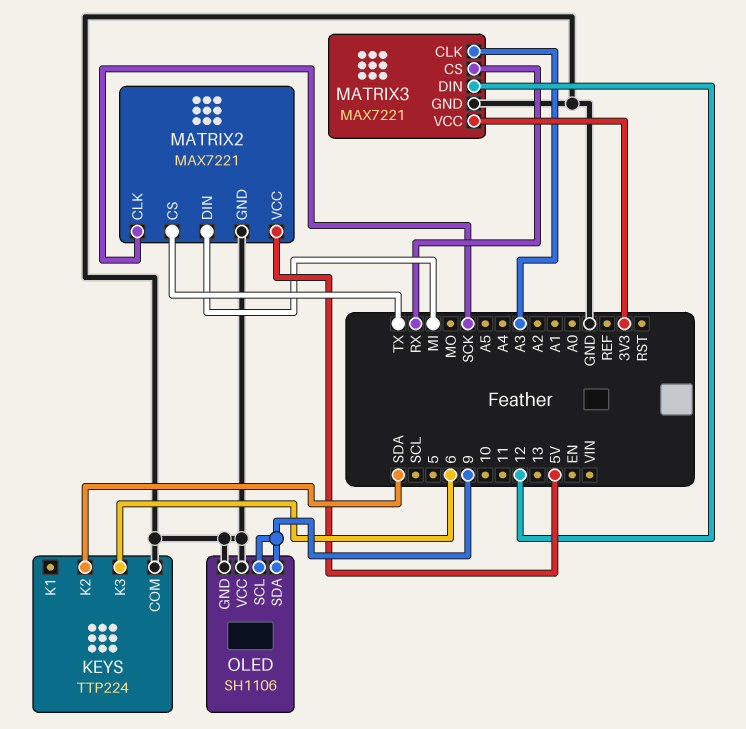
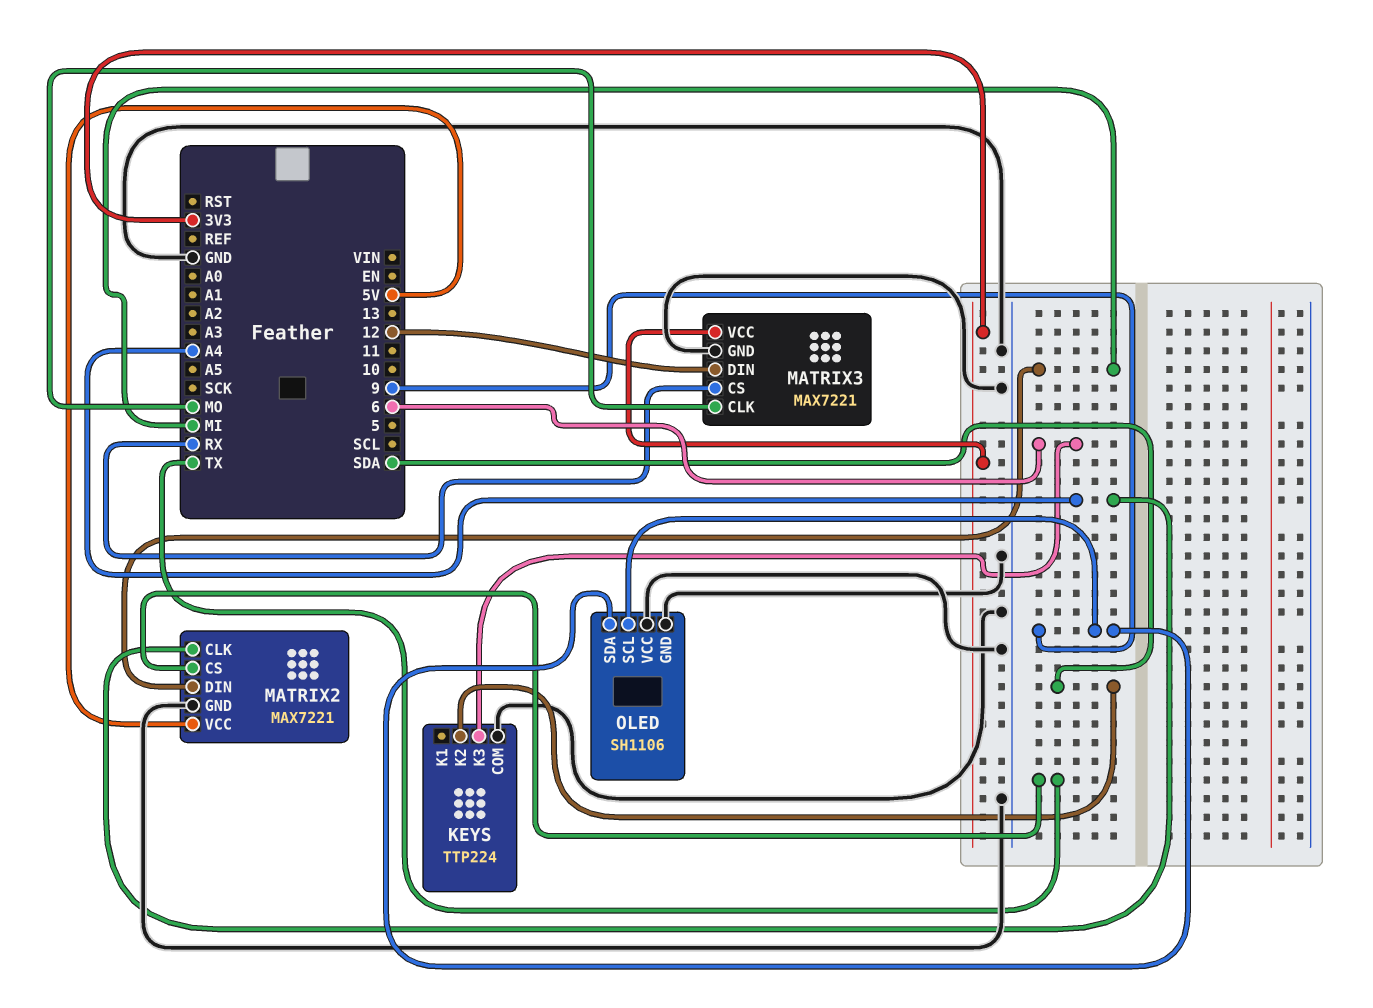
MATRIX2 pin CLK: SCK -> A4
MATRIX3 pin CLK: A3 -> MO

